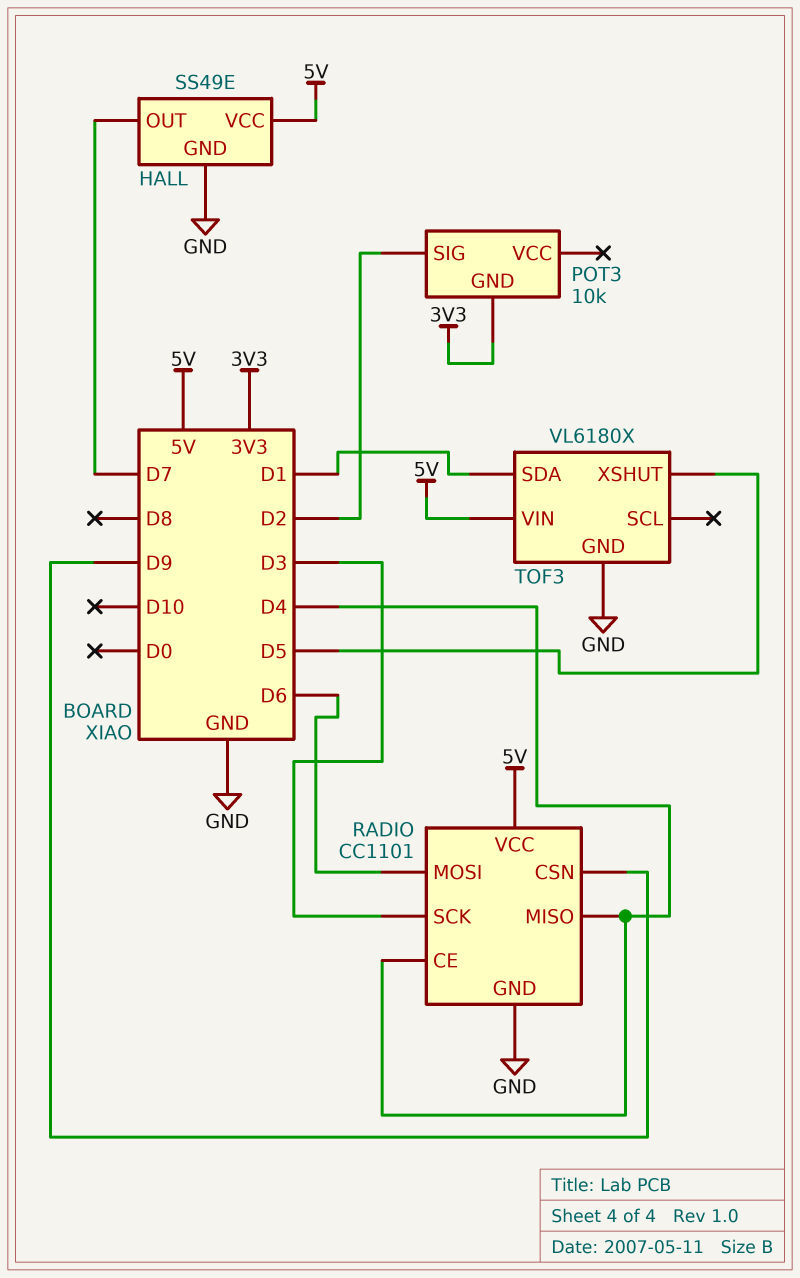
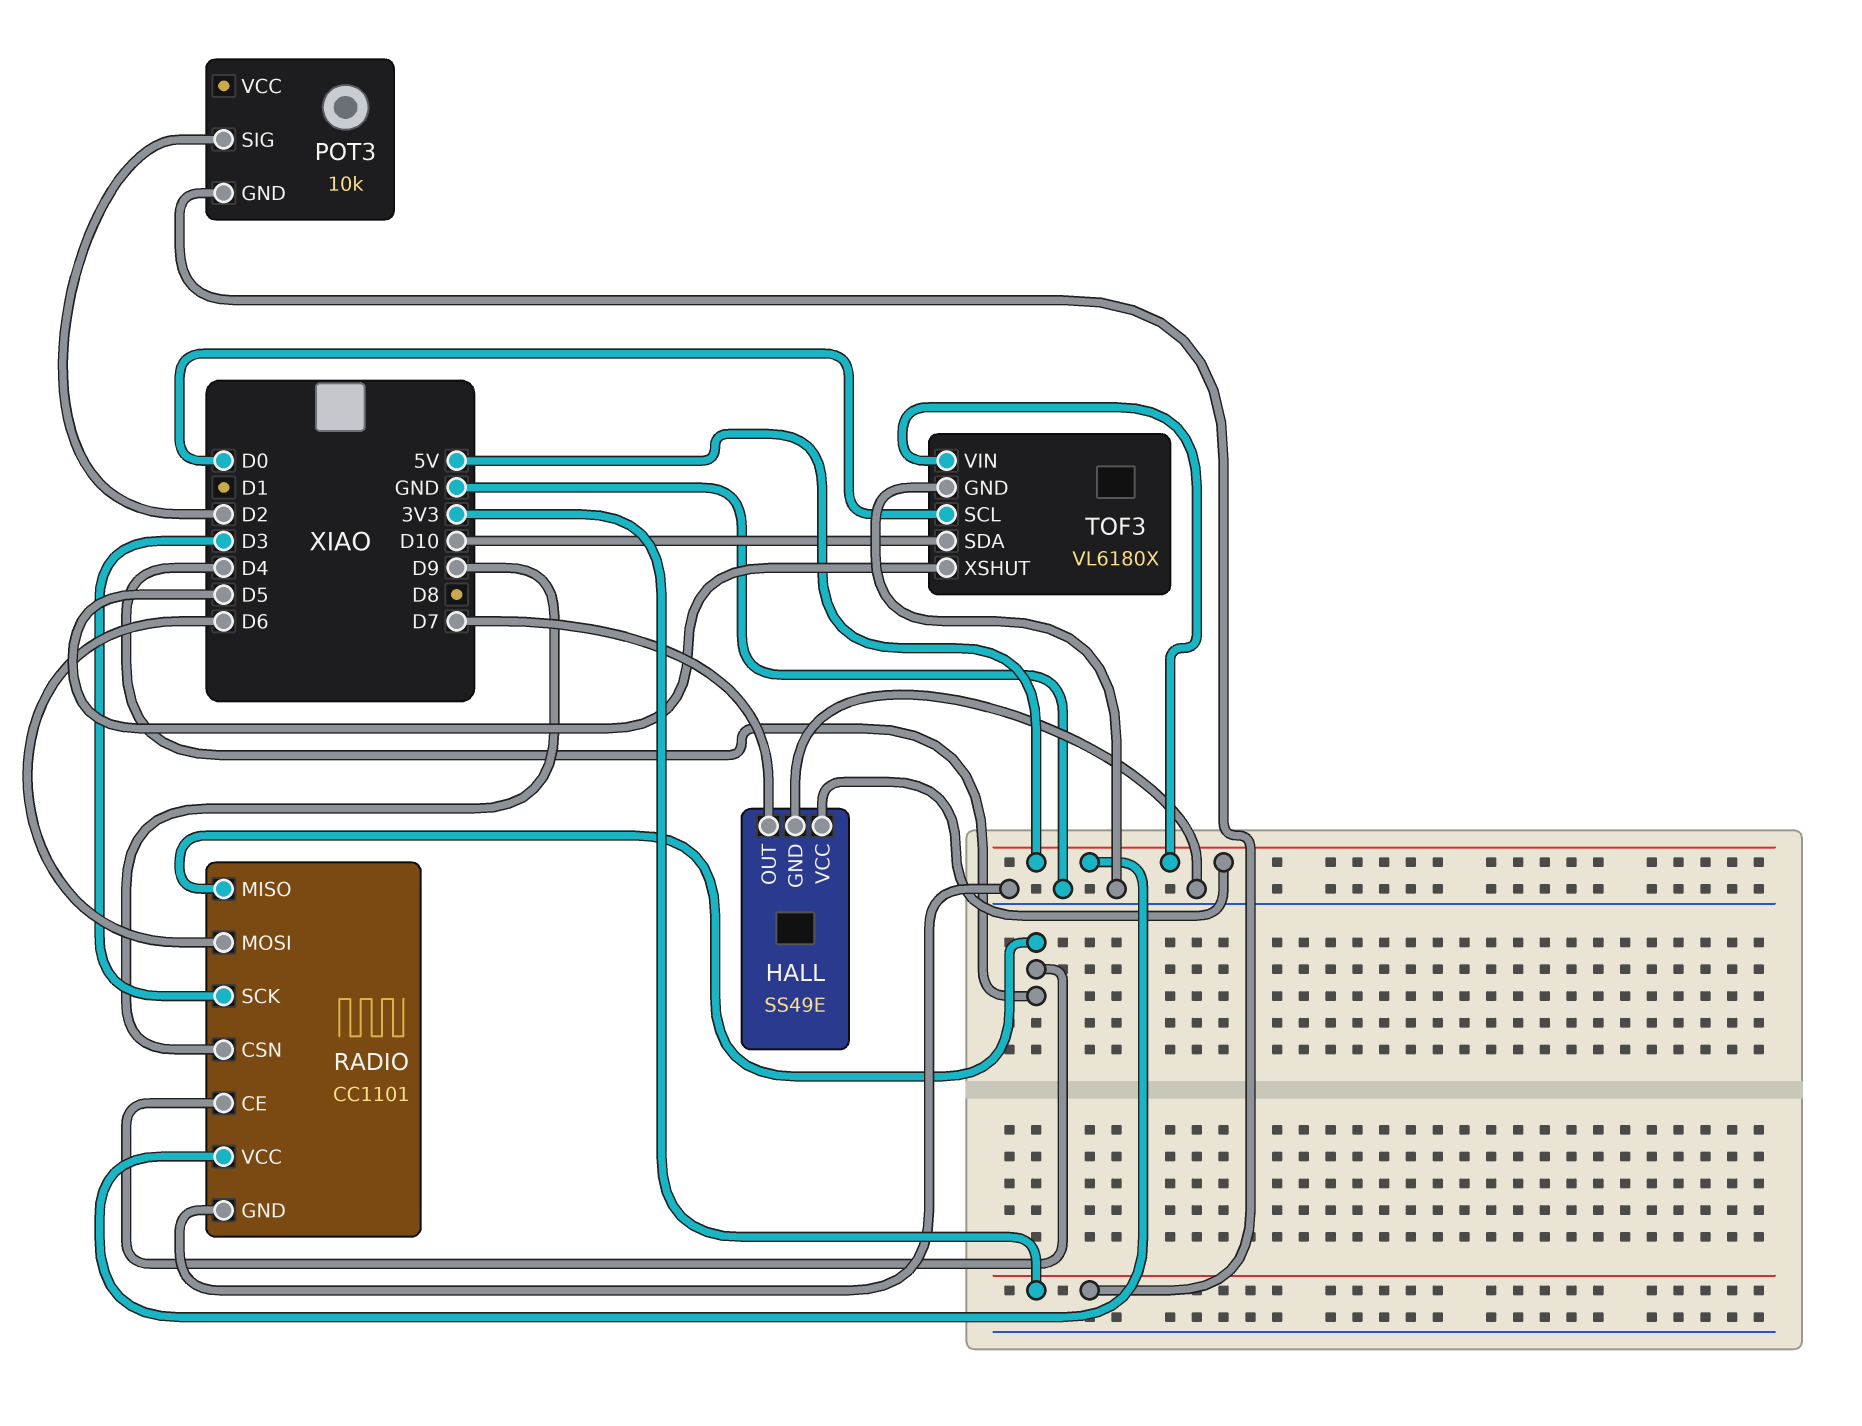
TOF3 pin SCL: none -> D0
TOF3 pin SDA: D1 -> D10

